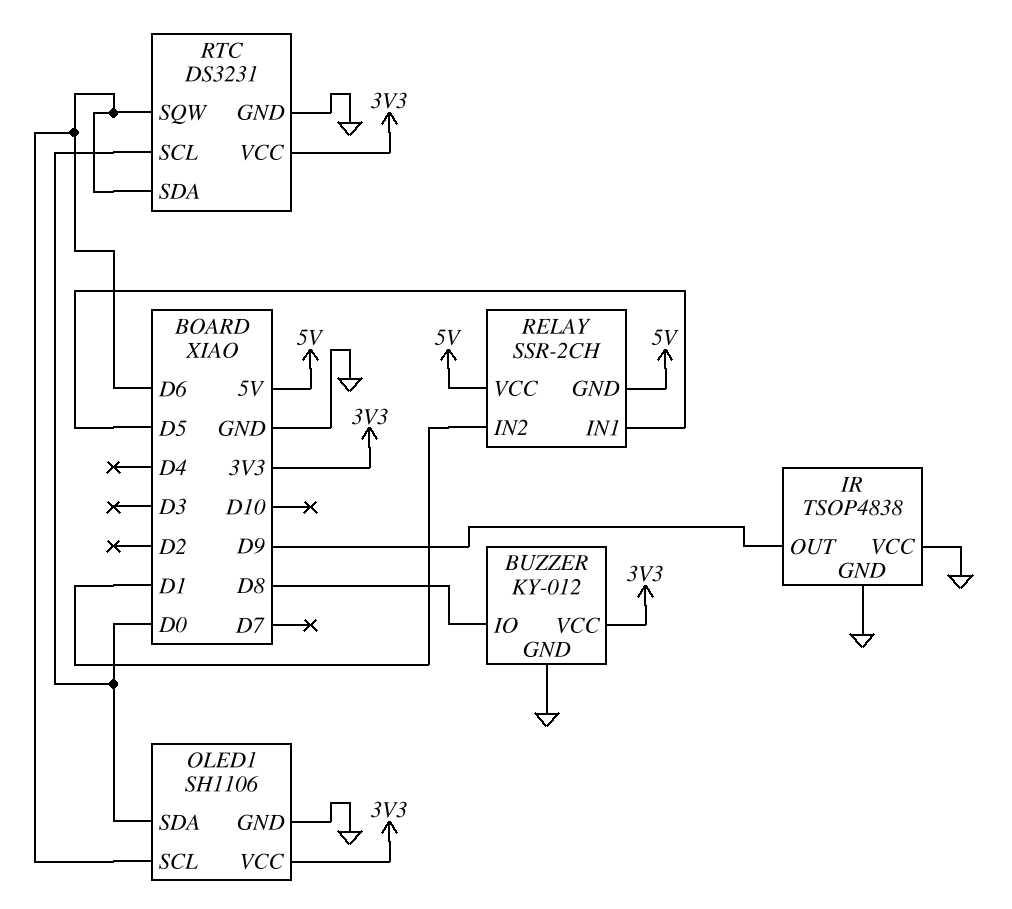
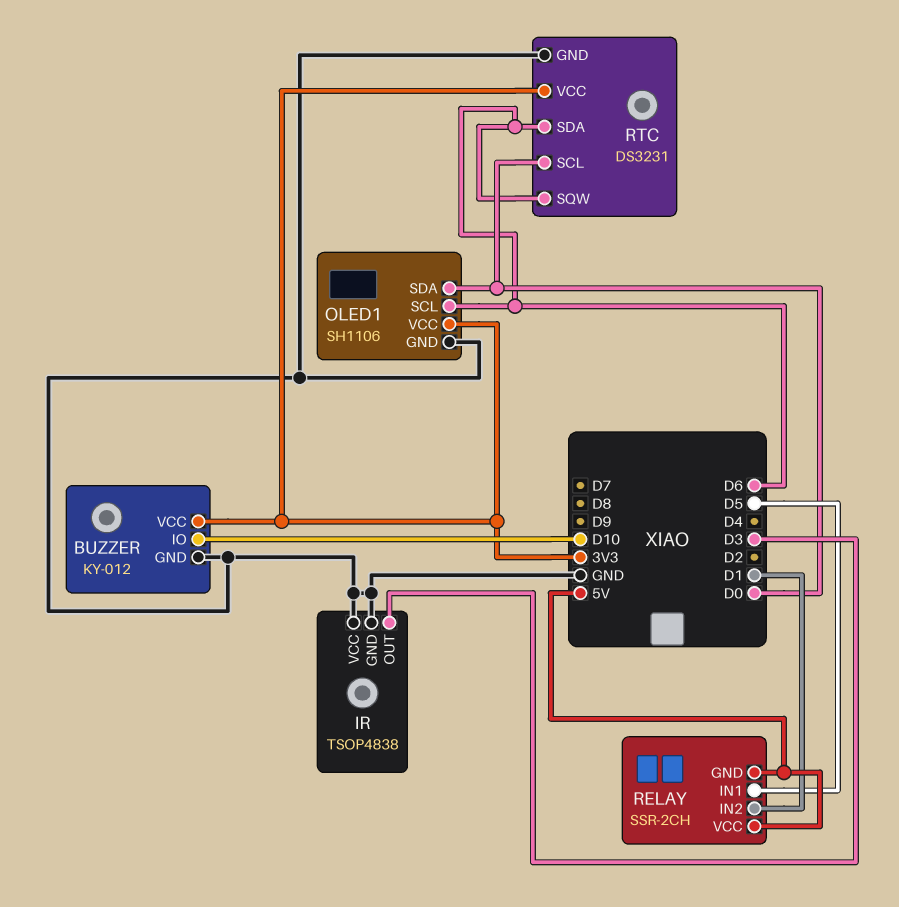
BUZZER pin IO: D8 -> D10
IR pin OUT: D9 -> D3

